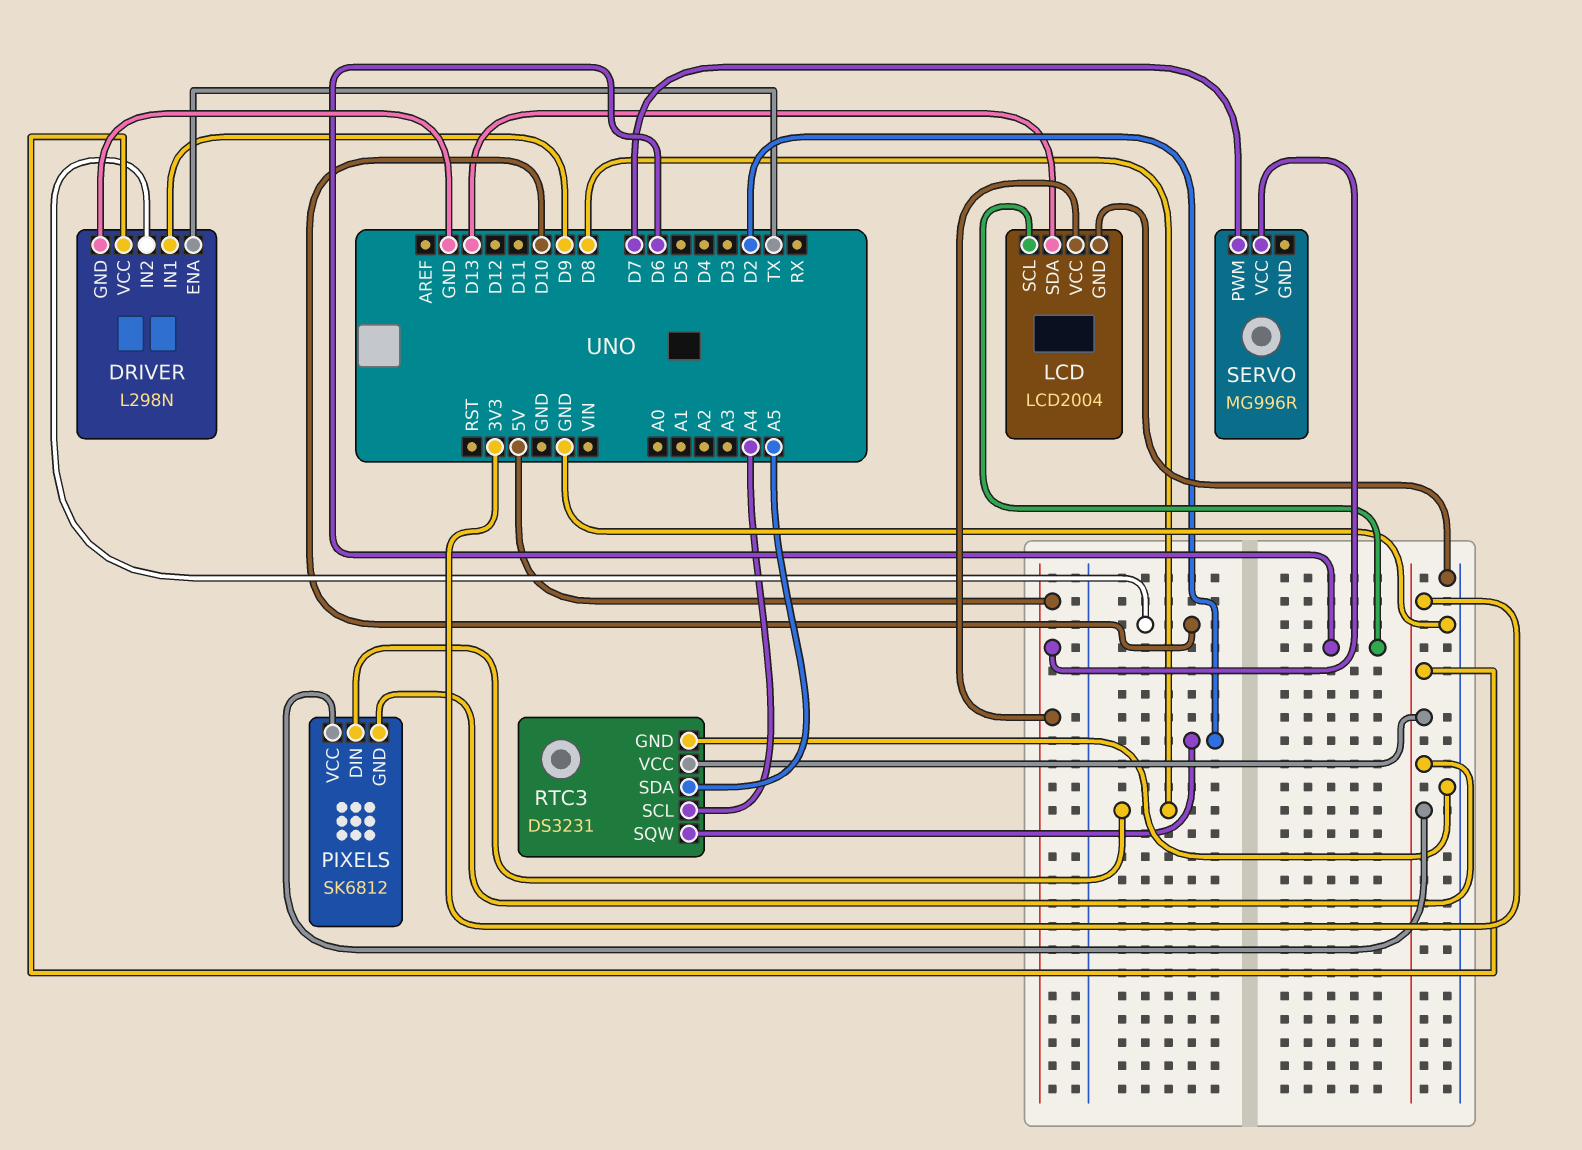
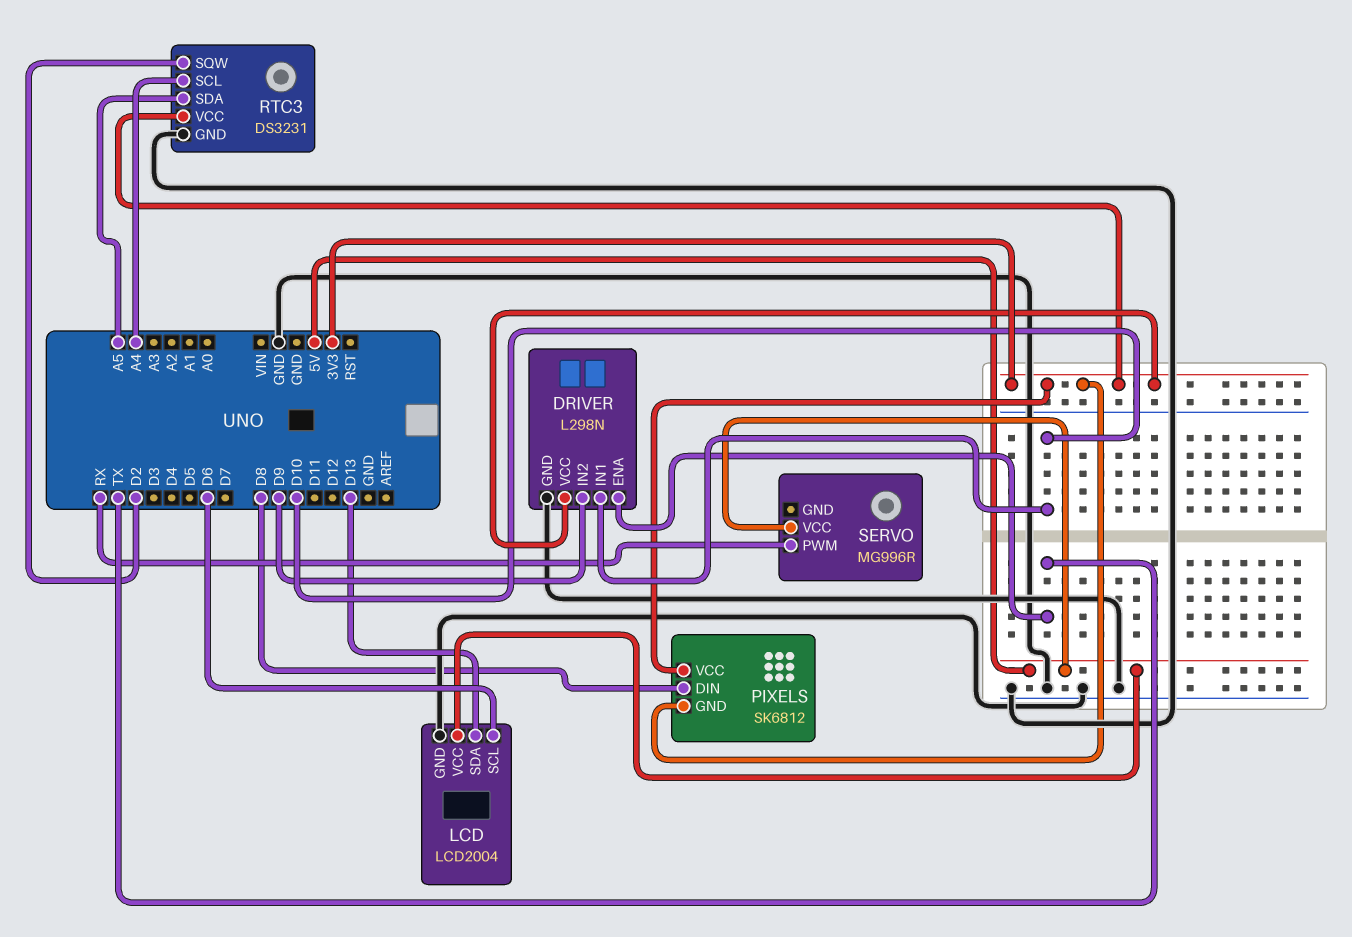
DRIVER pin IN1: D9 -> D10
DRIVER pin IN2: D10 -> D9
SERVO pin PWM: D7 -> RX

